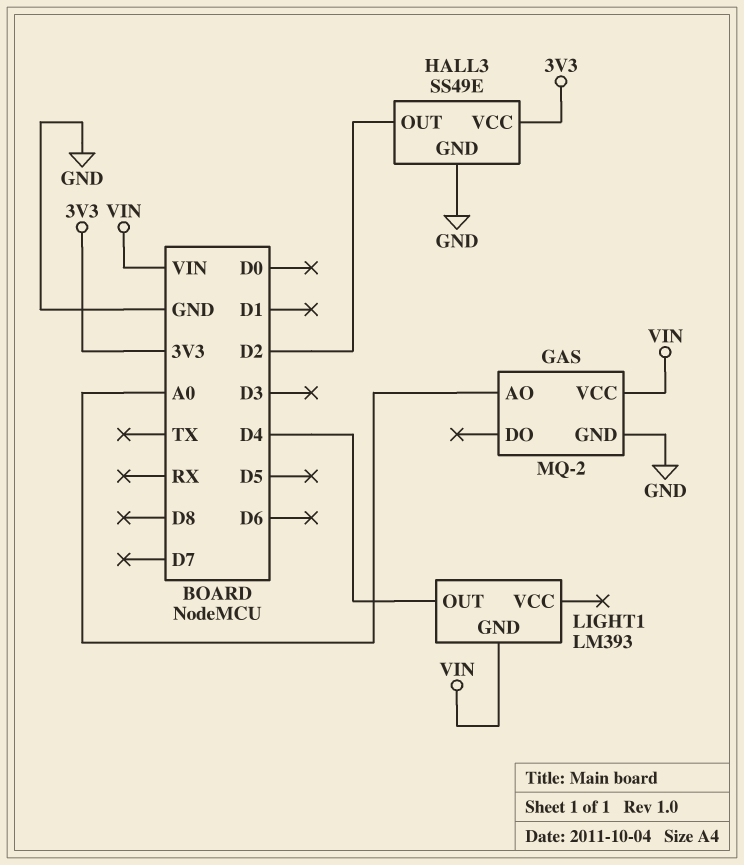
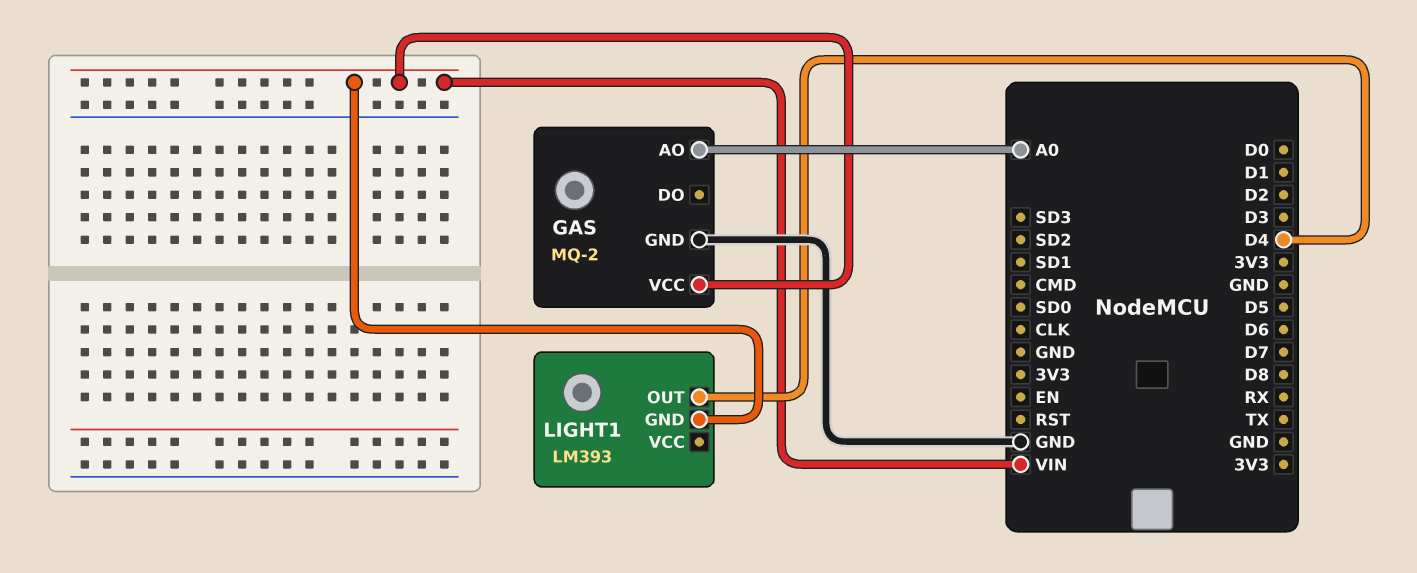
HALL3: SS49E -> none
HALL3 pin GND: GND -> none
HALL3 pin OUT: D2 -> none
HALL3 pin VCC: 3V3 -> none

